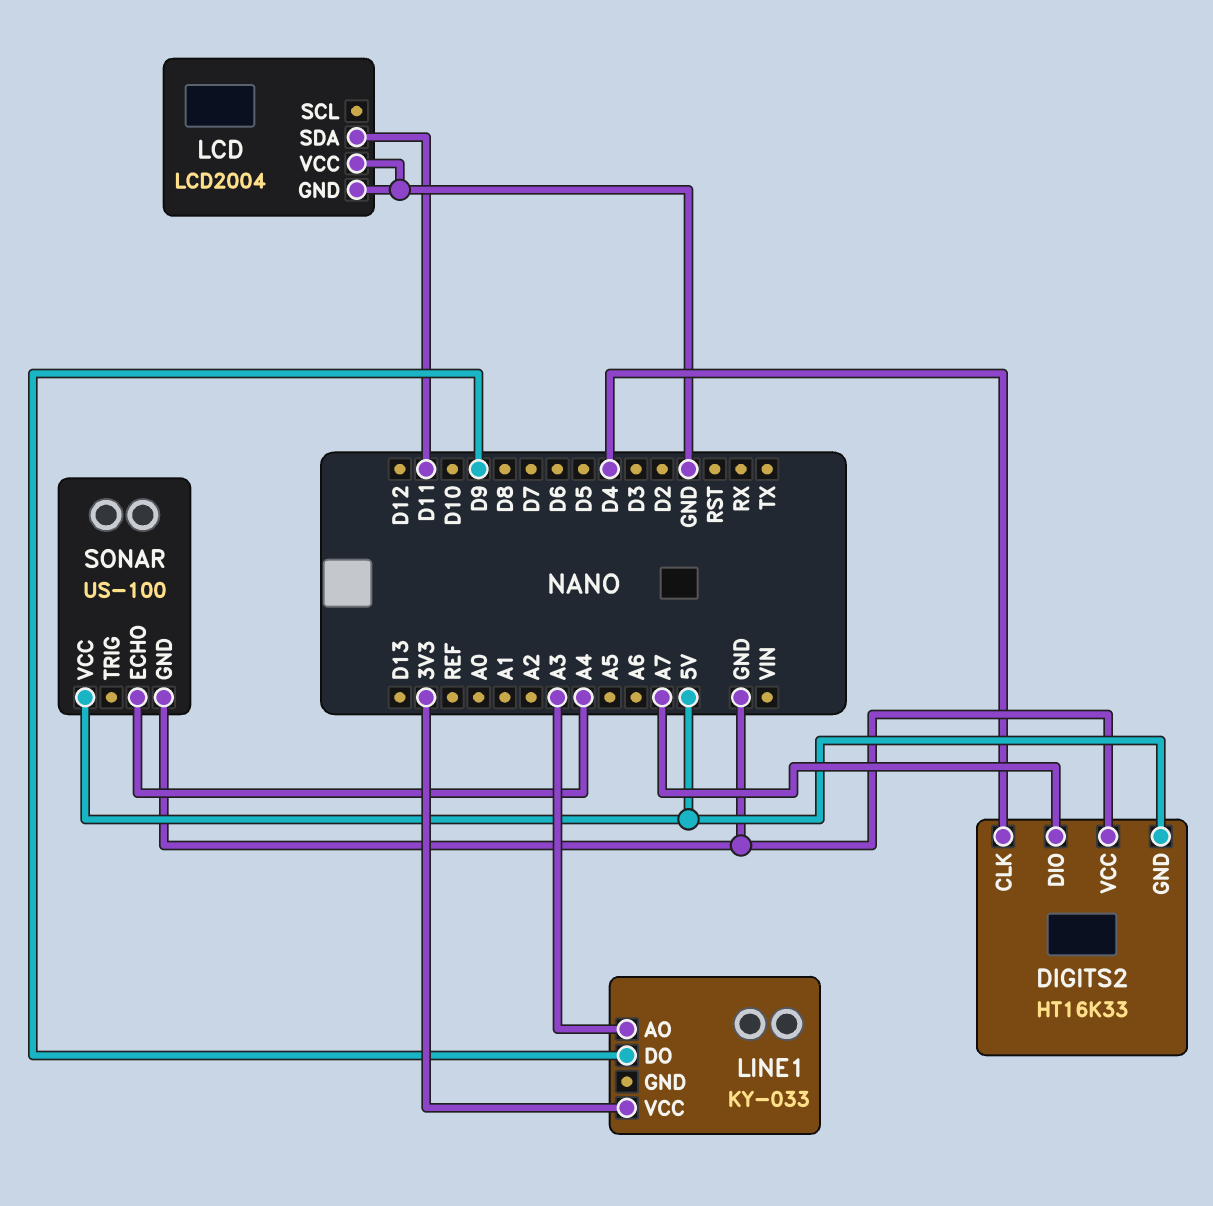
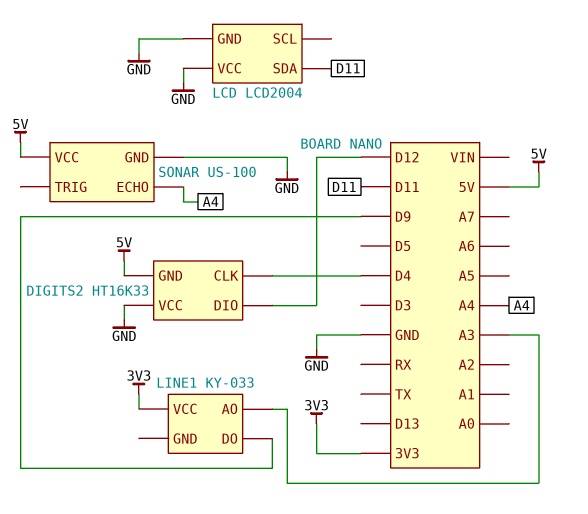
DIGITS2 pin DIO: A7 -> D12

